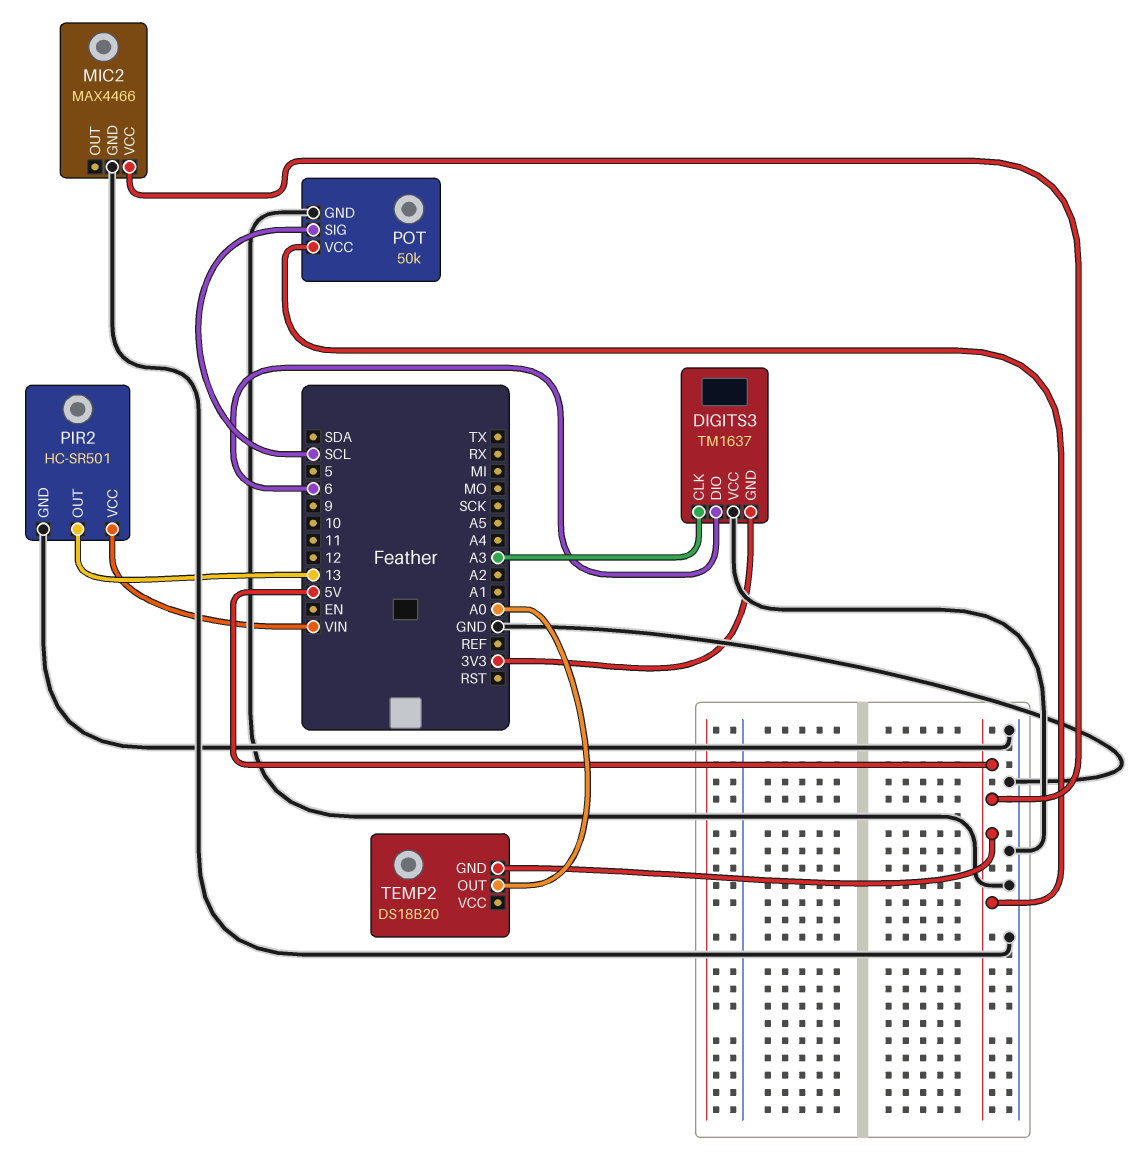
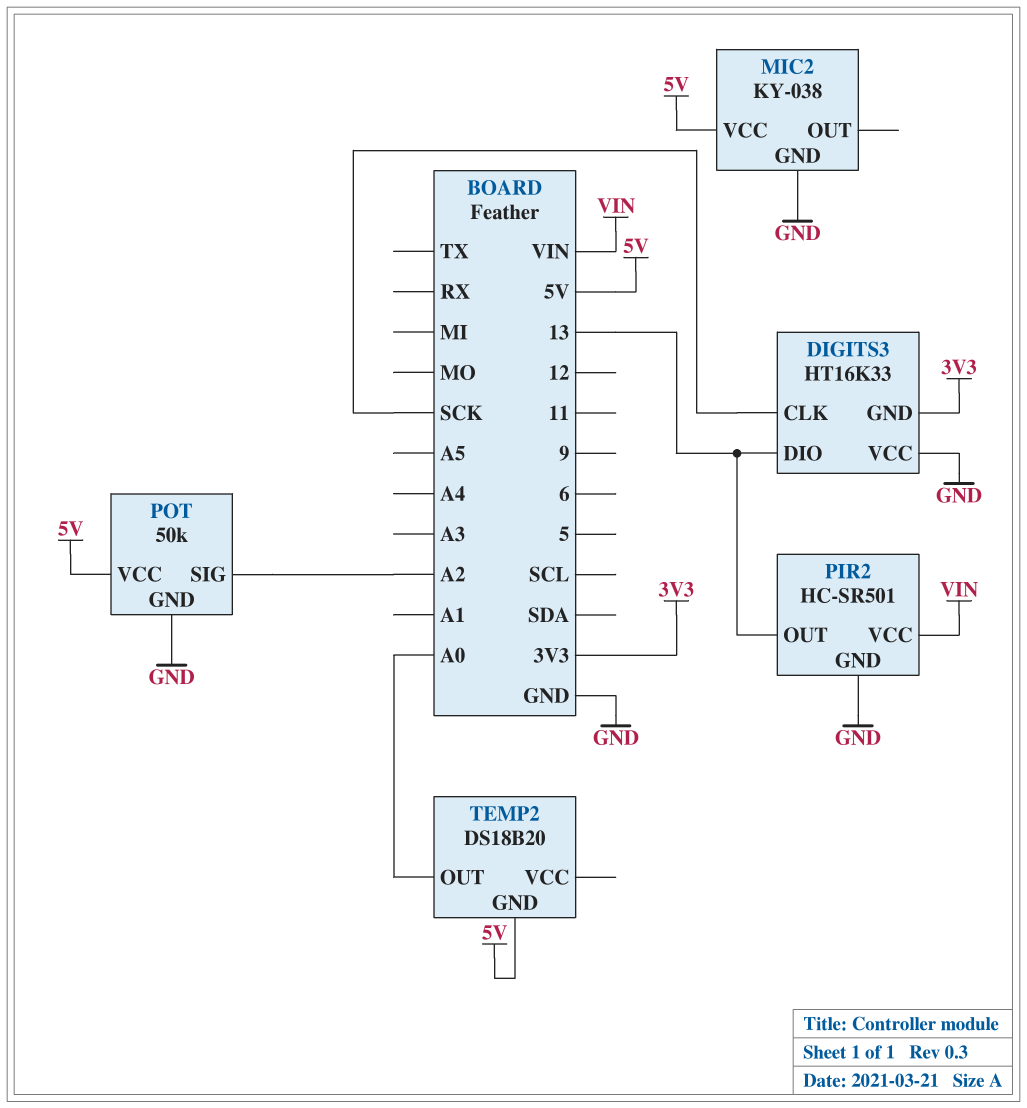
DIGITS3: TM1637 -> HT16K33
DIGITS3 pin CLK: A3 -> SCK
DIGITS3 pin DIO: 6 -> 13
MIC2: MAX4466 -> KY-038
POT pin SIG: SCL -> A2

